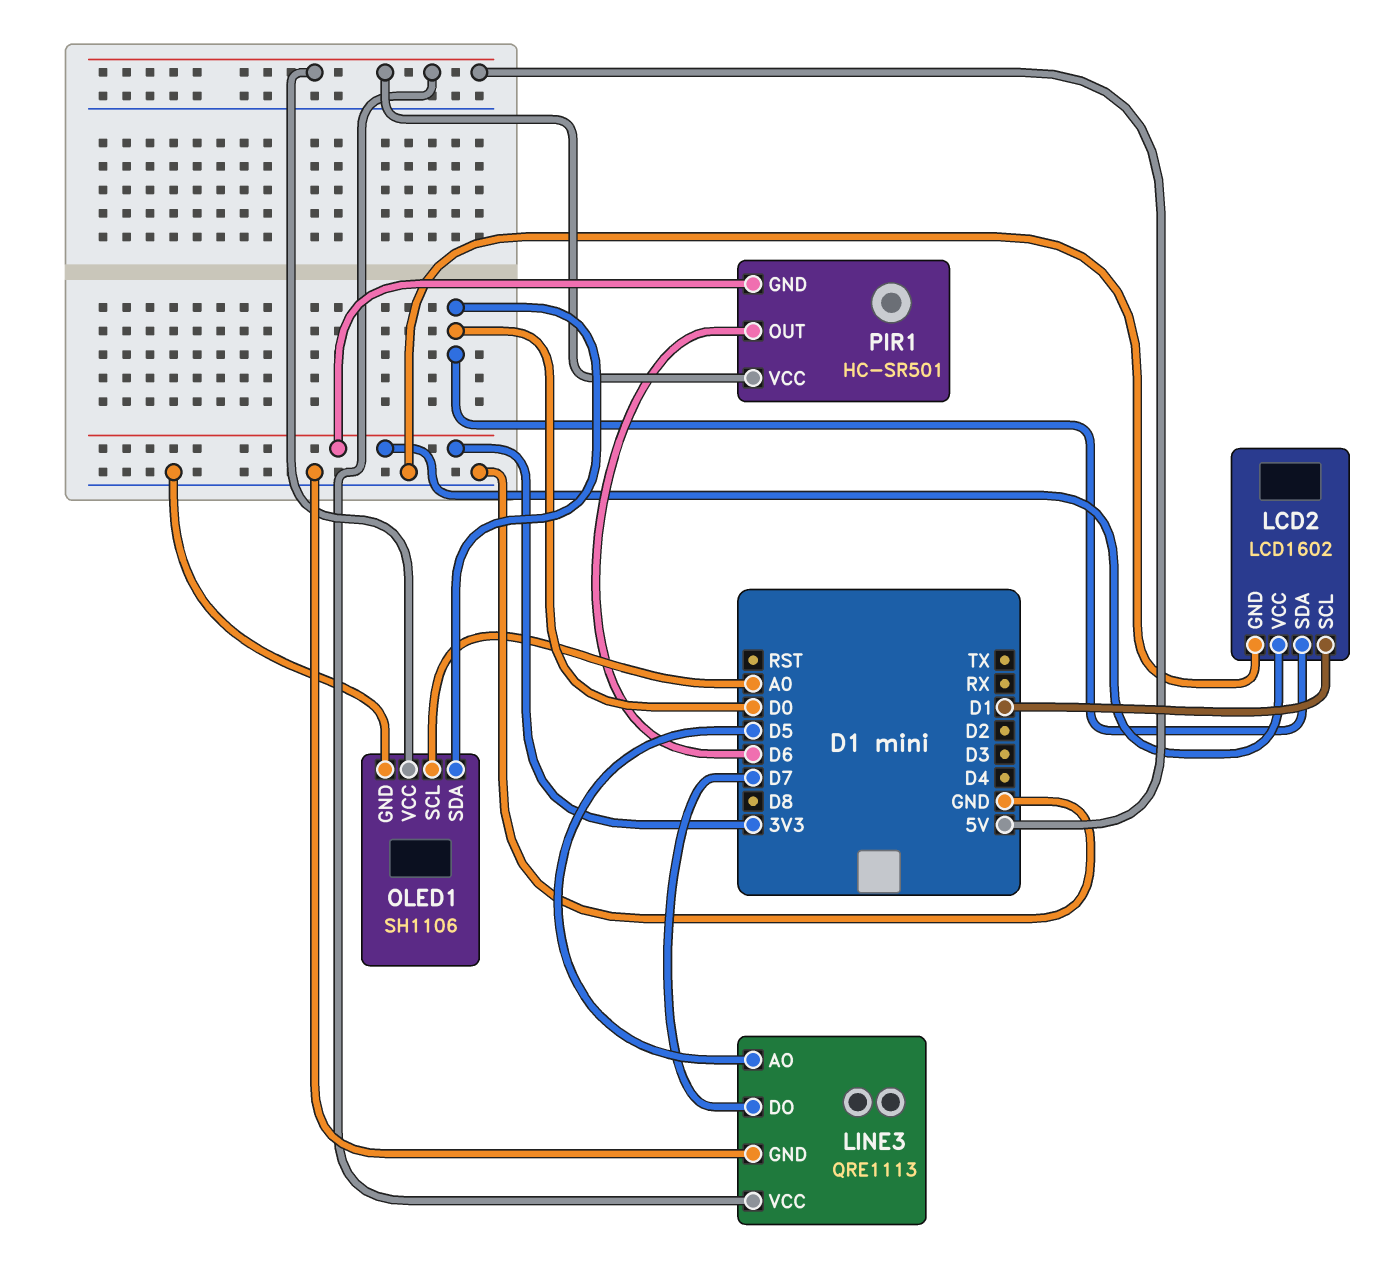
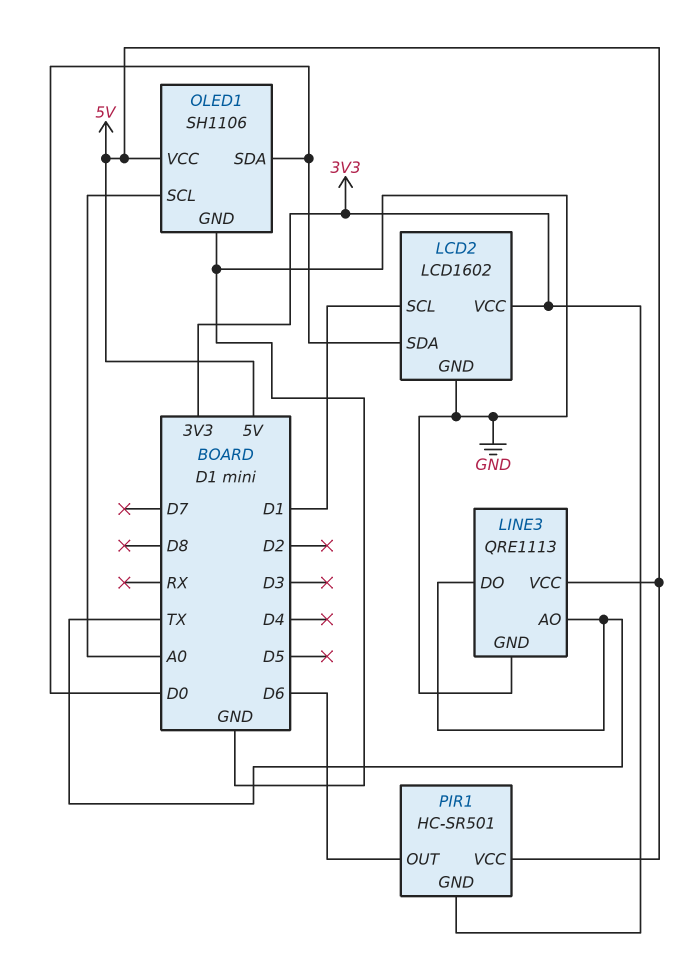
LINE3 pin AO: D5 -> TX
LINE3 pin DO: D7 -> TX

